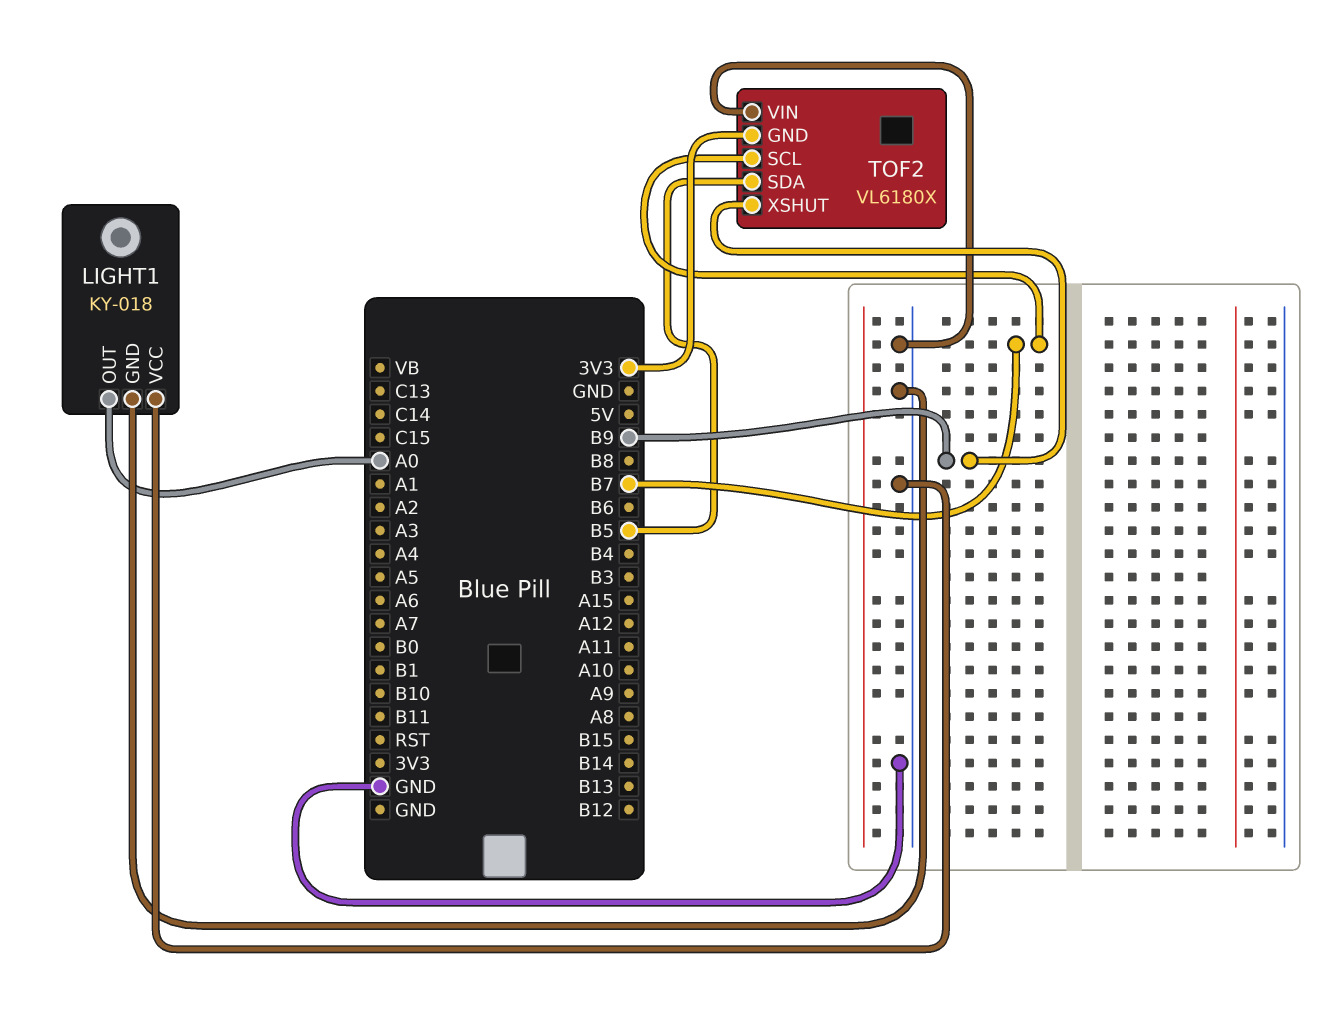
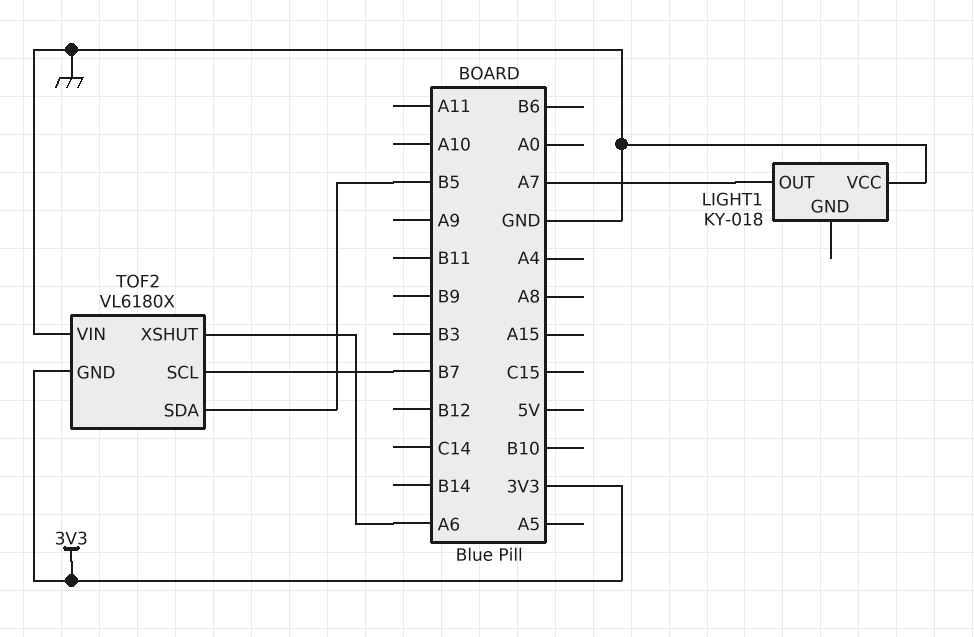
LIGHT1 pin GND: GND -> none
LIGHT1 pin OUT: A0 -> A7
TOF2 pin XSHUT: B9 -> A6

